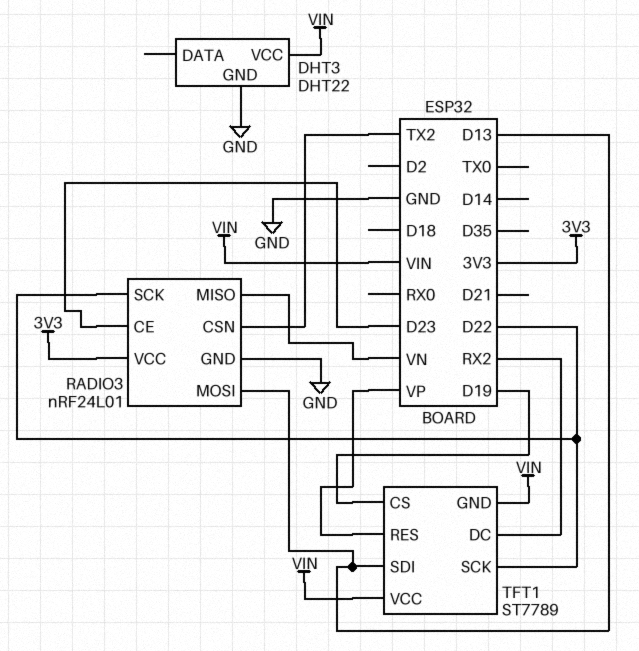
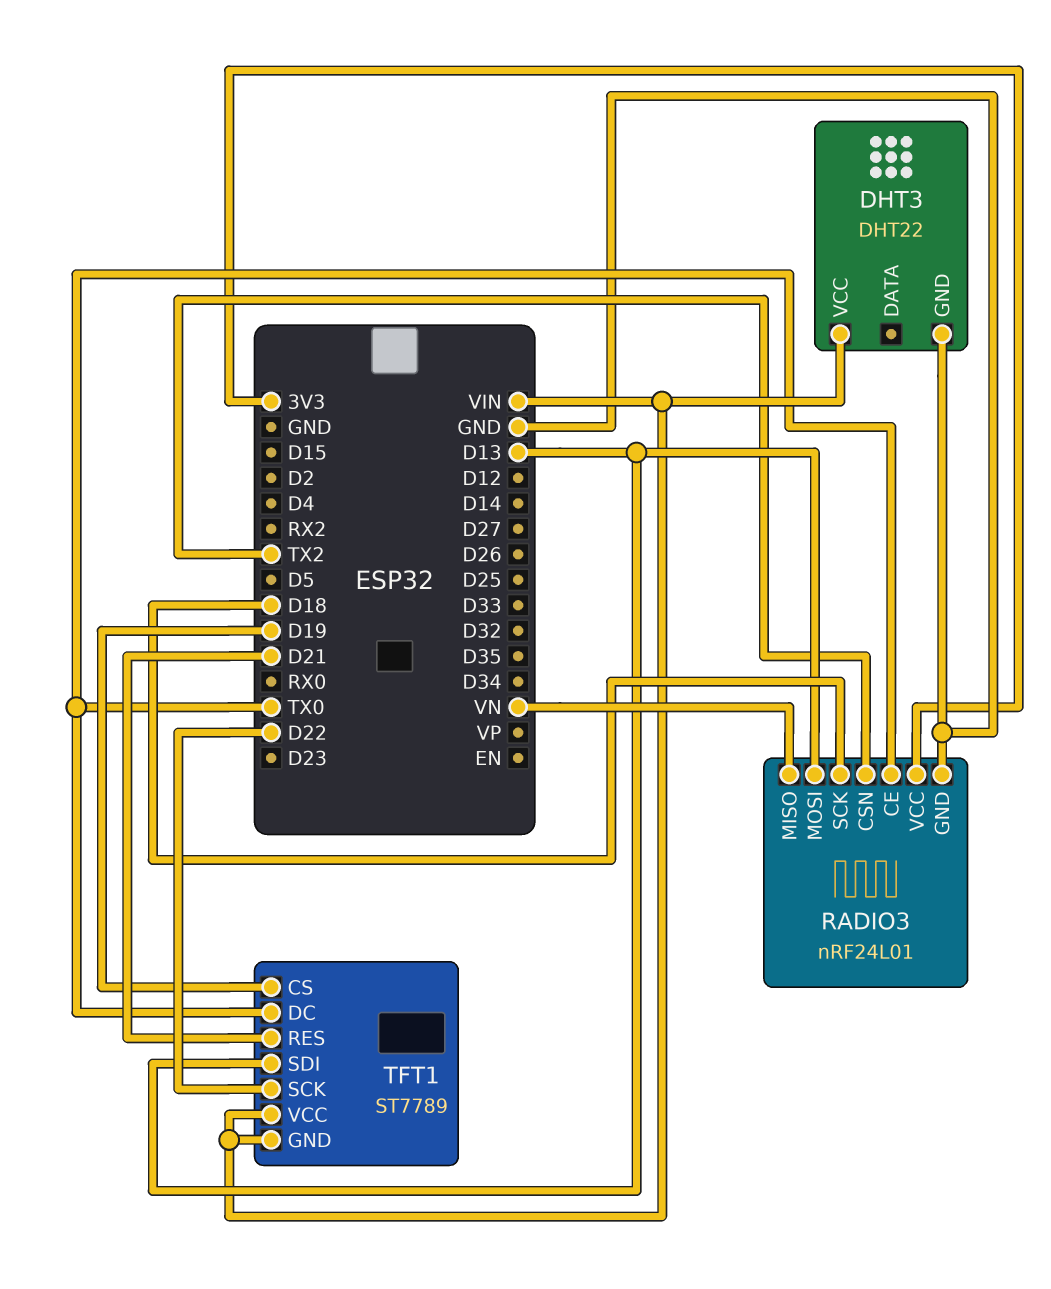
RADIO3 pin CE: D23 -> TX0
RADIO3 pin SCK: D22 -> D18
TFT1 pin DC: RX2 -> TX0
TFT1 pin RES: VP -> D21

